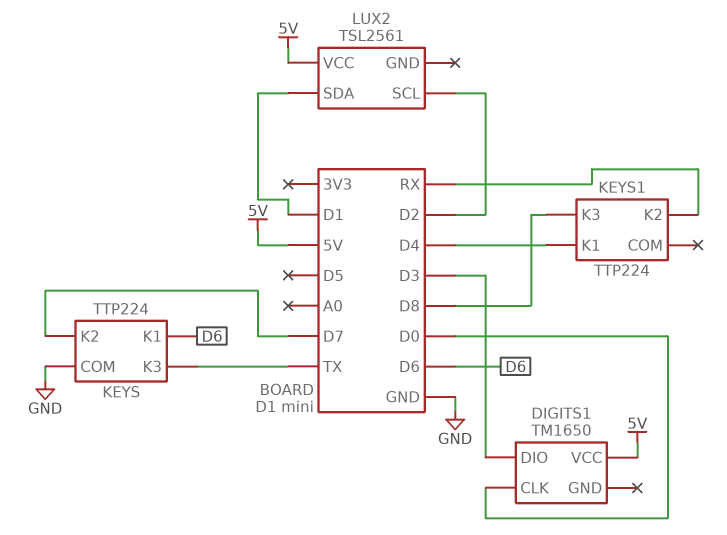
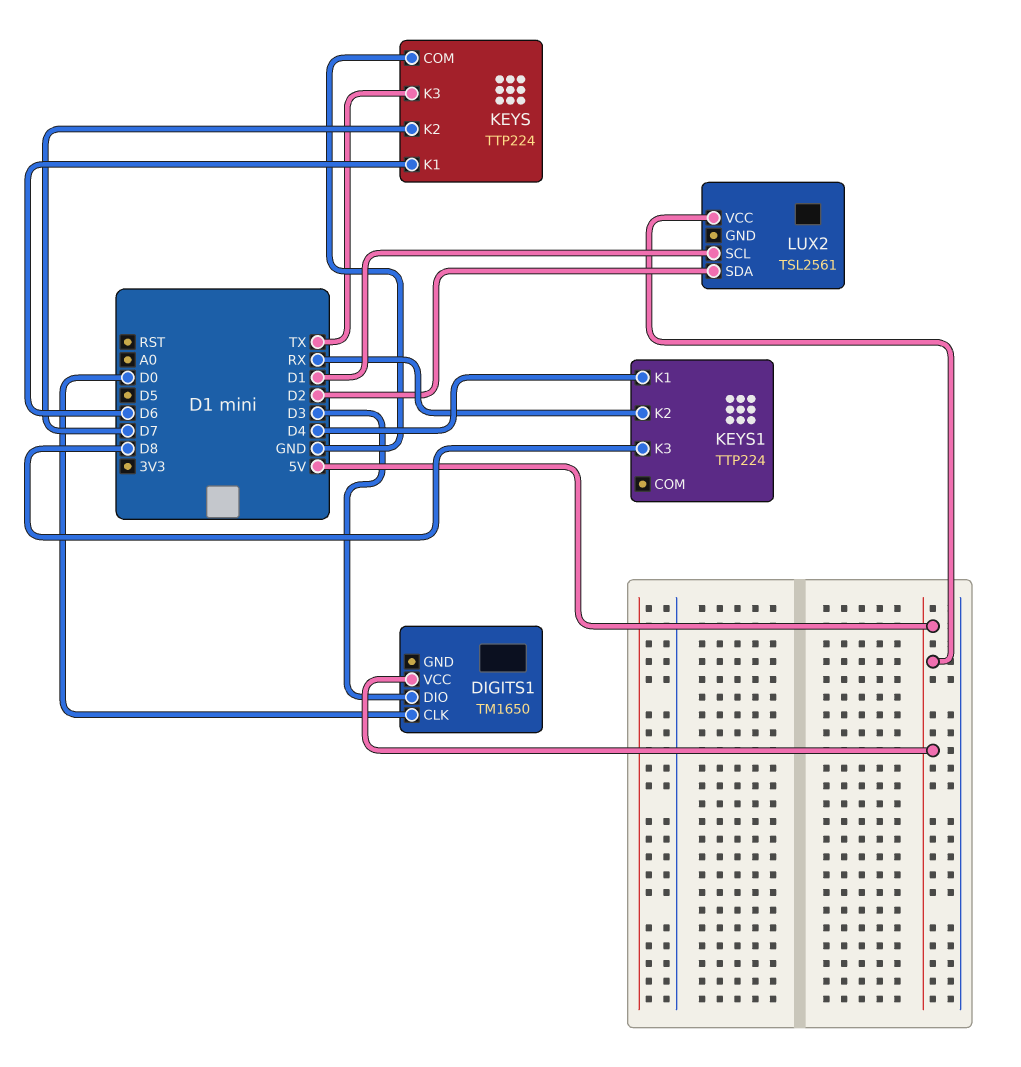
LUX2 pin SCL: D2 -> D1
LUX2 pin SDA: D1 -> D2

